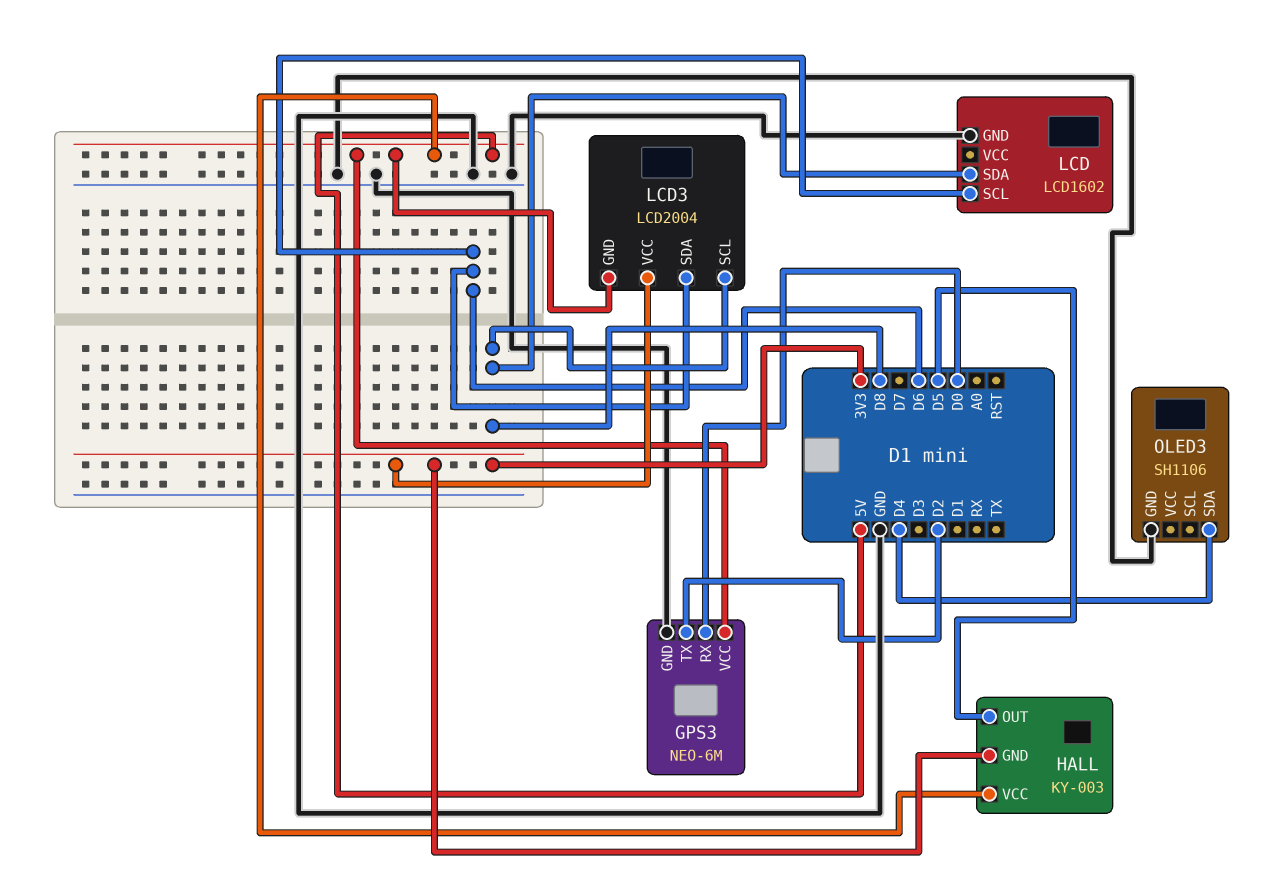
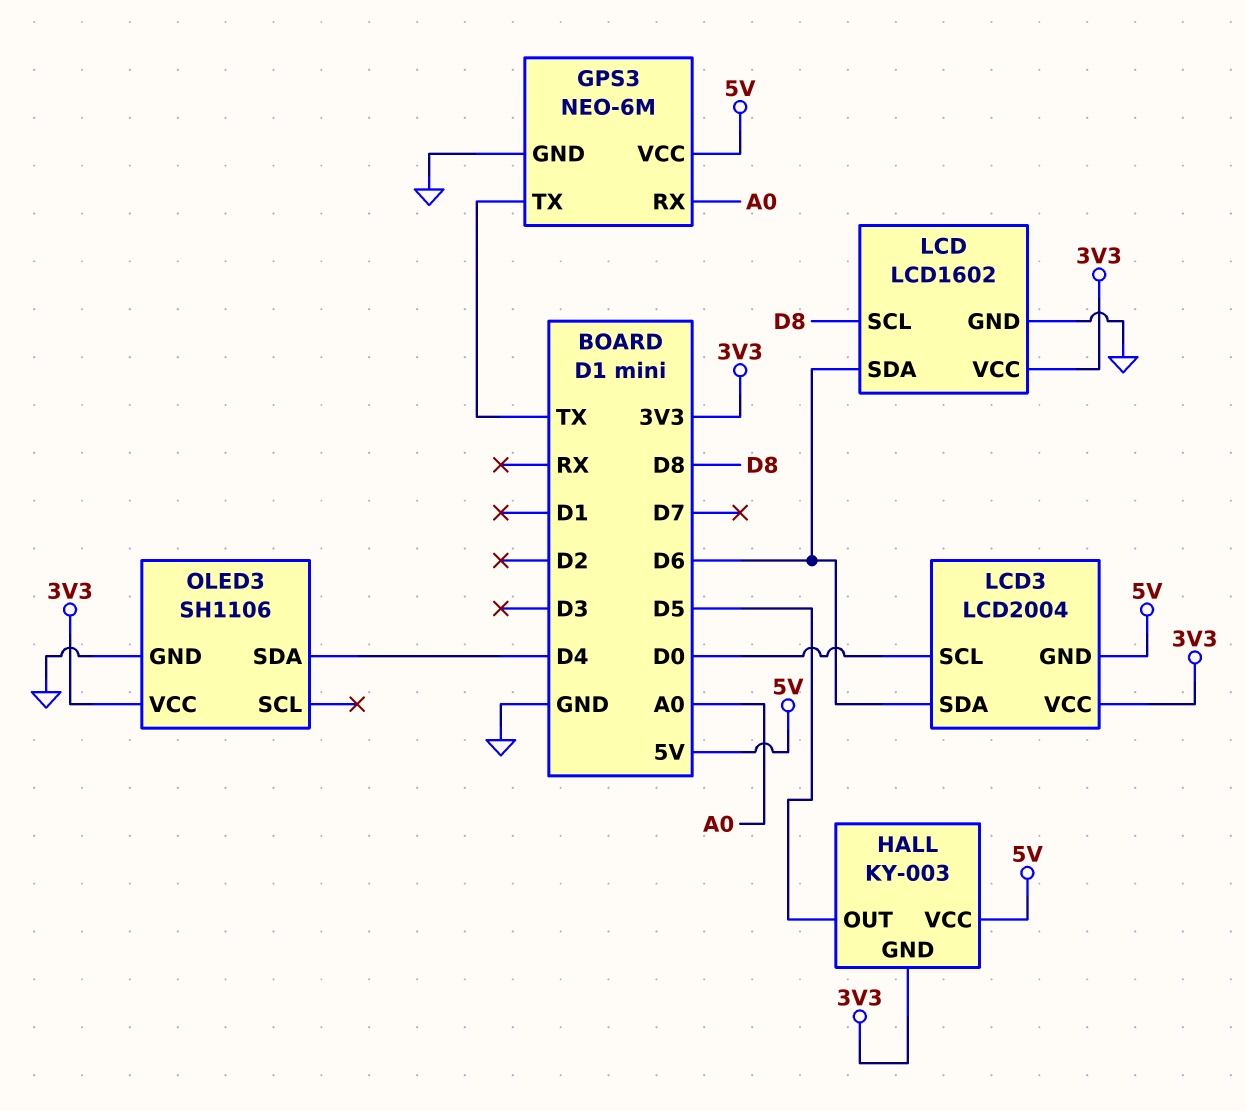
GPS3 pin RX: D0 -> A0
GPS3 pin TX: D2 -> TX
LCD pin SCL: D6 -> D8
LCD pin SDA: D8 -> D6
LCD pin VCC: none -> 3V3
LCD3 pin SCL: D8 -> D0
OLED3 pin VCC: none -> 3V3

